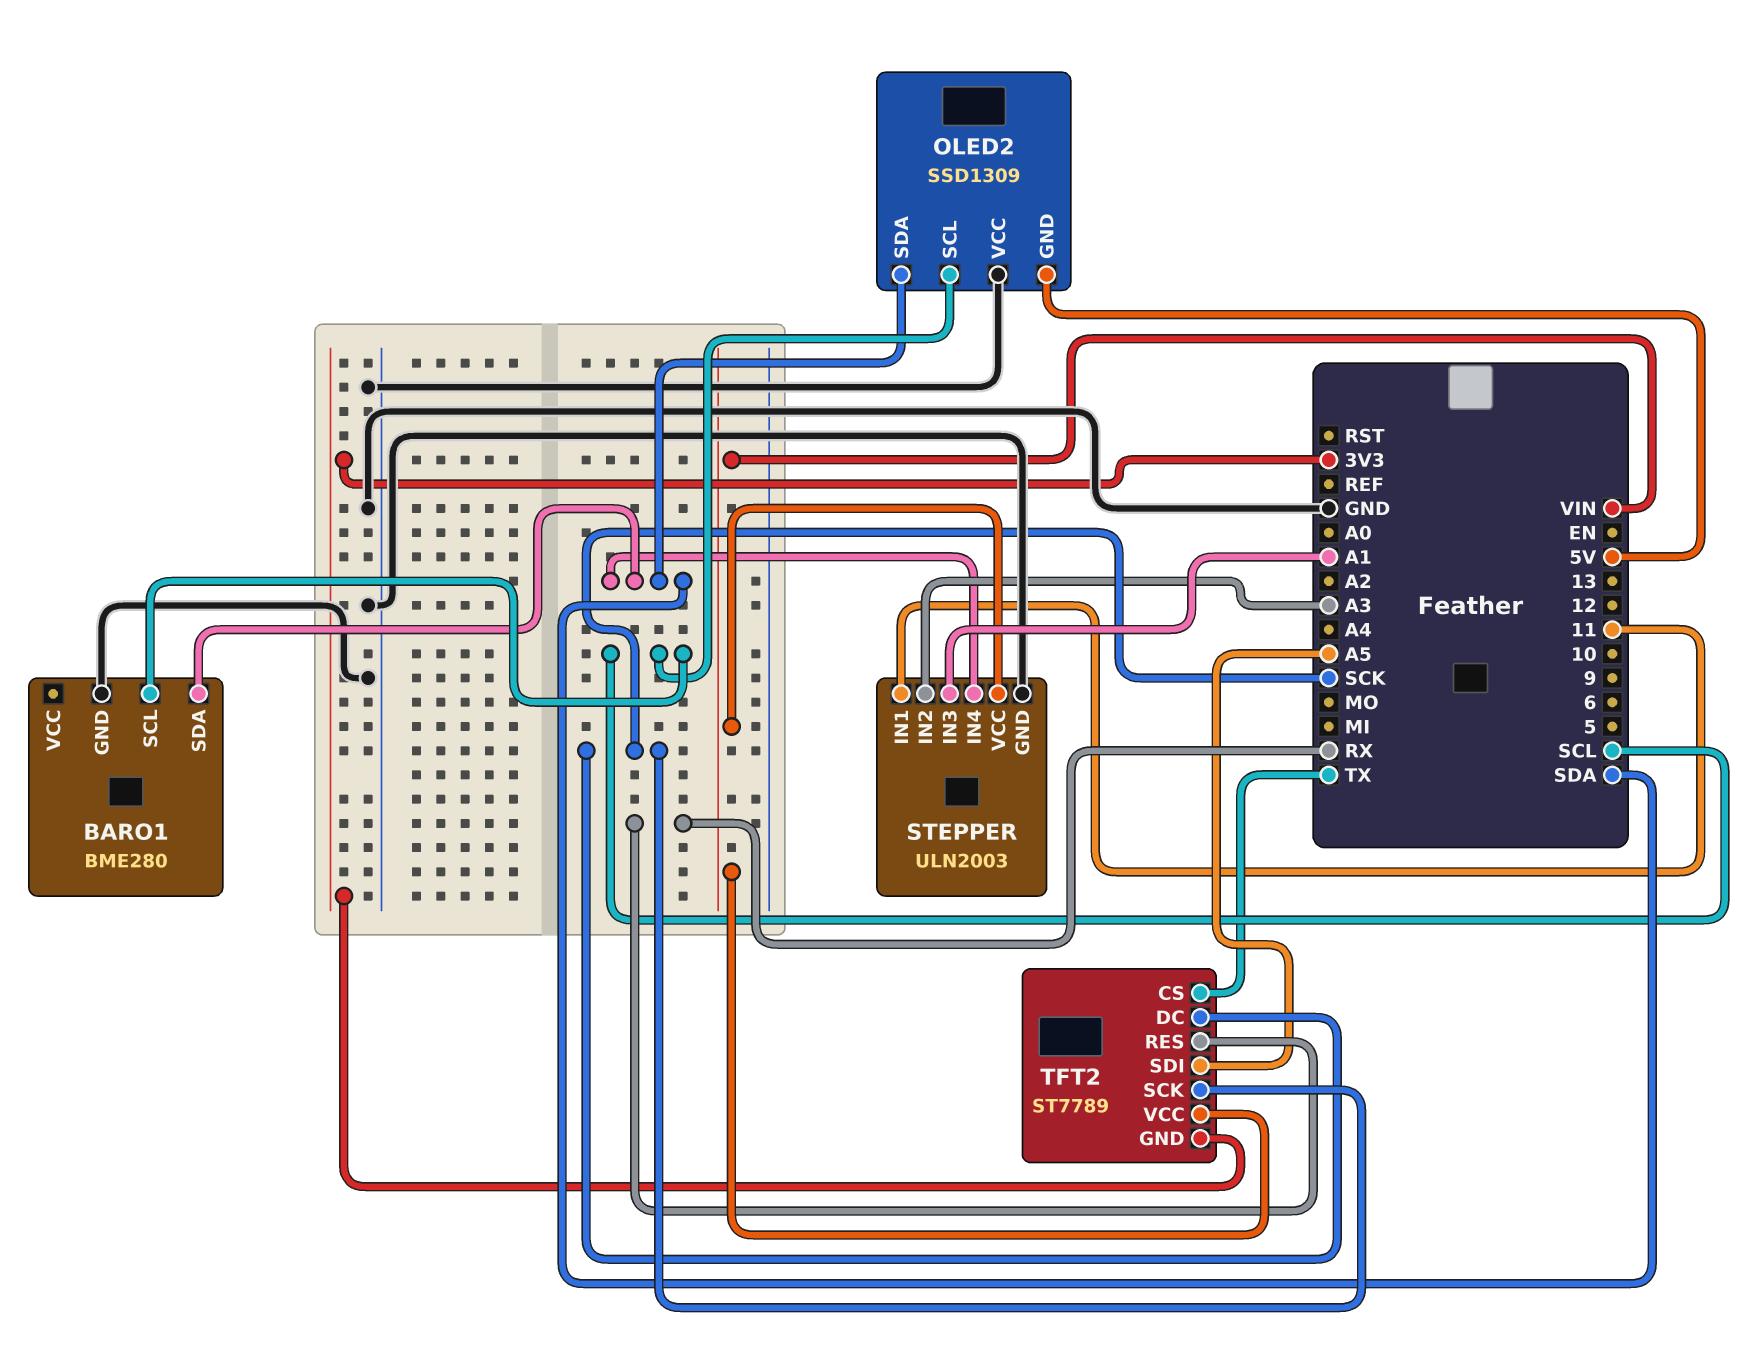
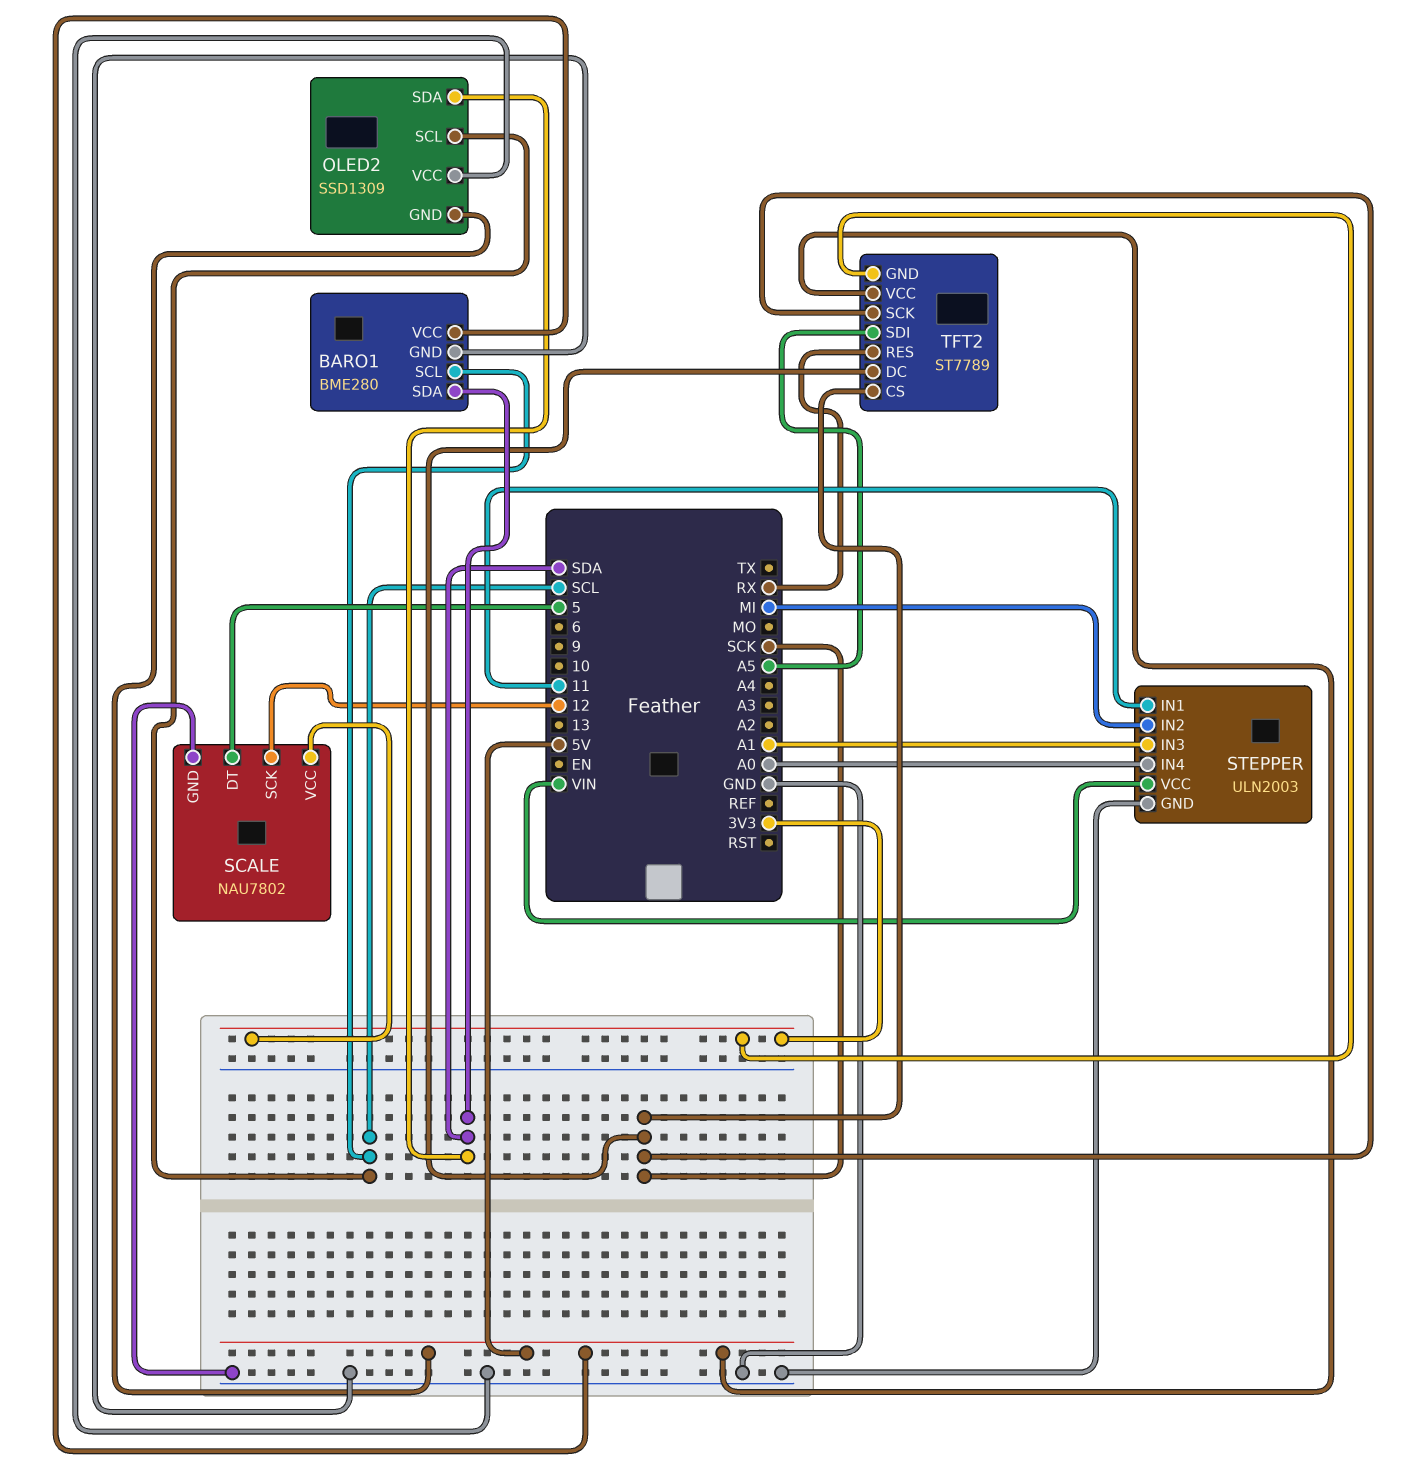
BARO1 pin VCC: none -> 5V
SCALE: none -> NAU7802
SCALE pin DT: none -> 5
SCALE pin GND: none -> GND
SCALE pin SCK: none -> 12
SCALE pin VCC: none -> 3V3
STEPPER pin IN2: A3 -> MI
STEPPER pin IN4: SDA -> A0
TFT2 pin CS: TX -> SCK
TFT2 pin VCC: VIN -> 5V

